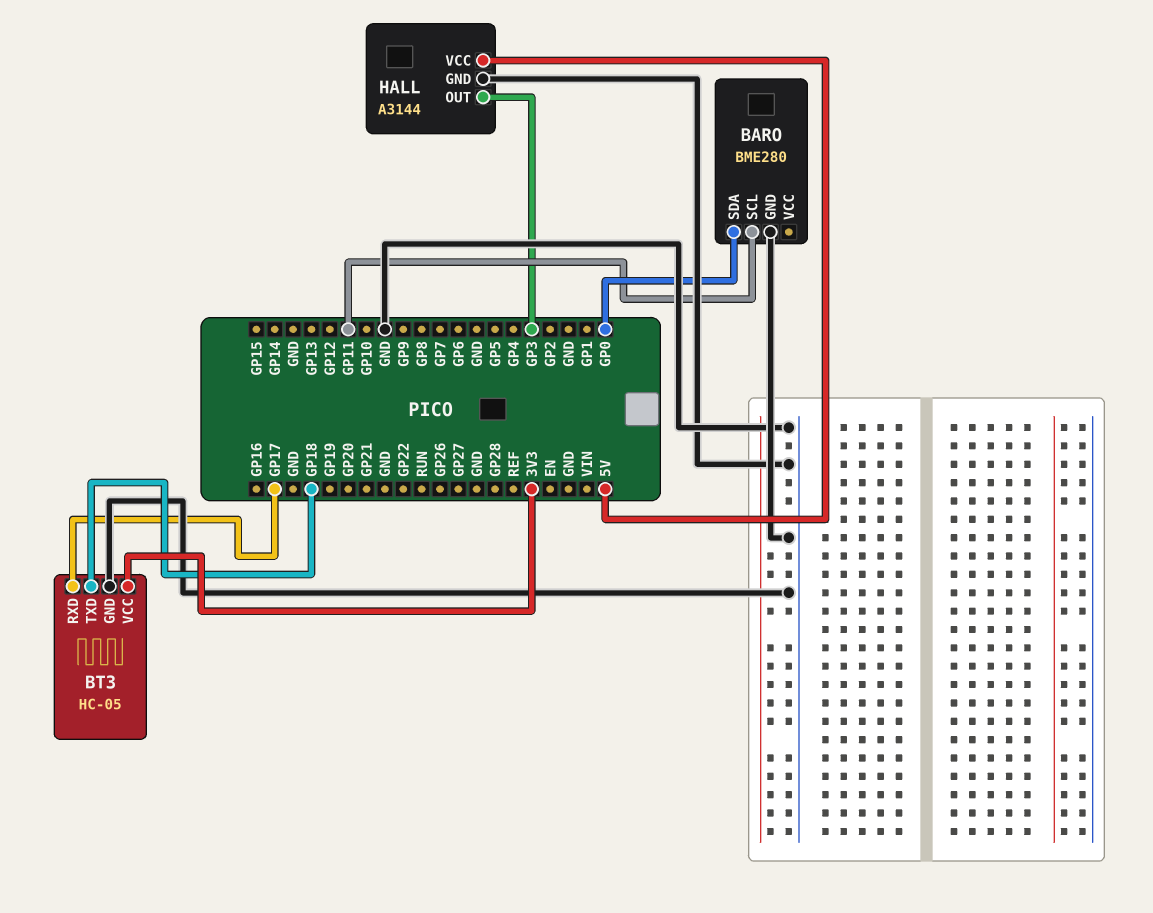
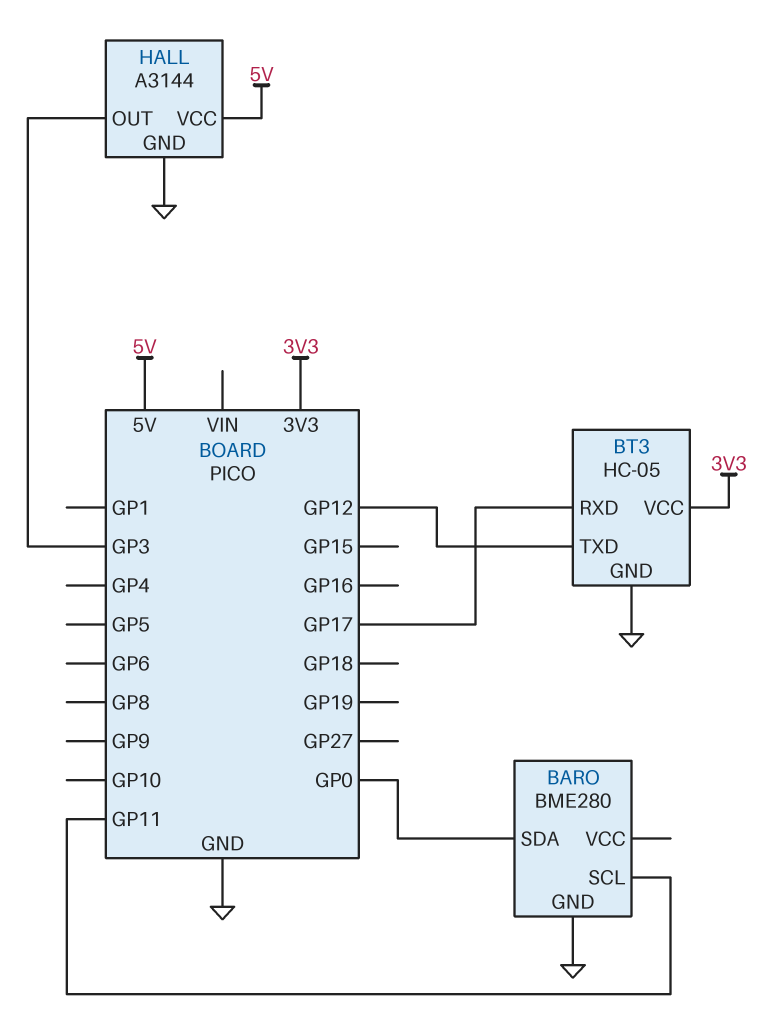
BT3 pin TXD: GP18 -> GP12

